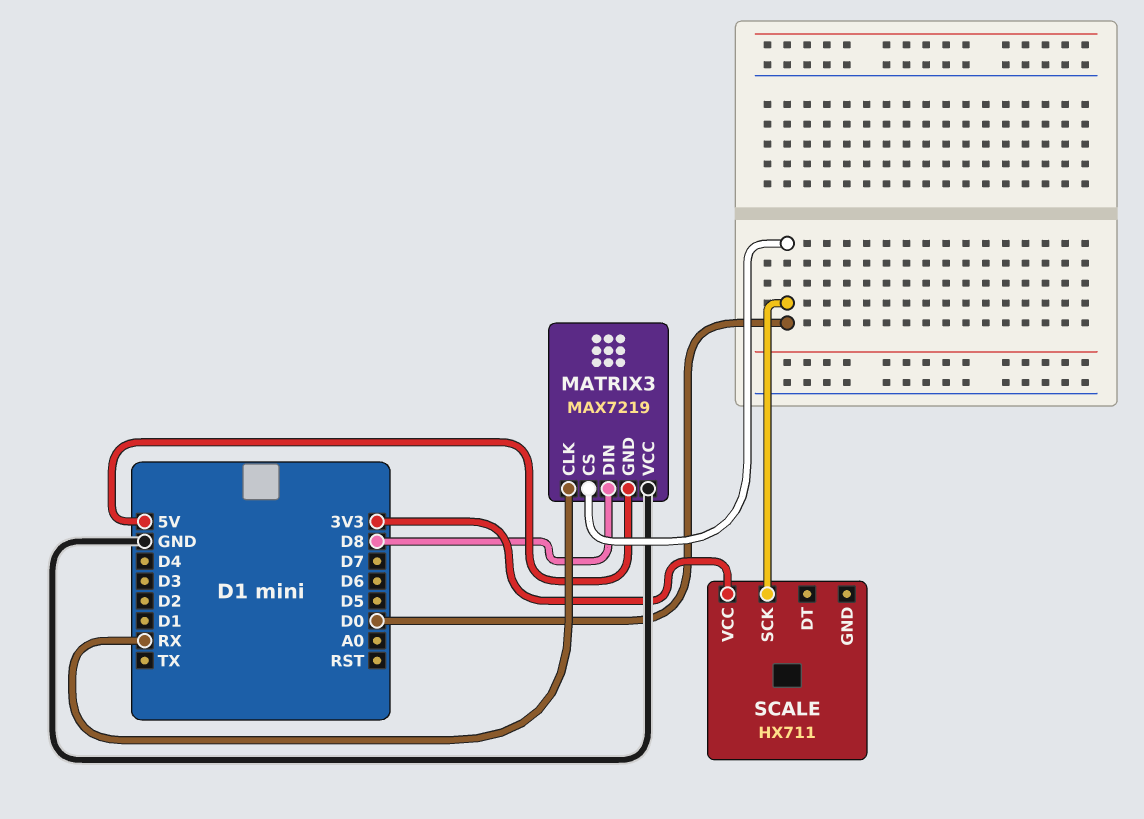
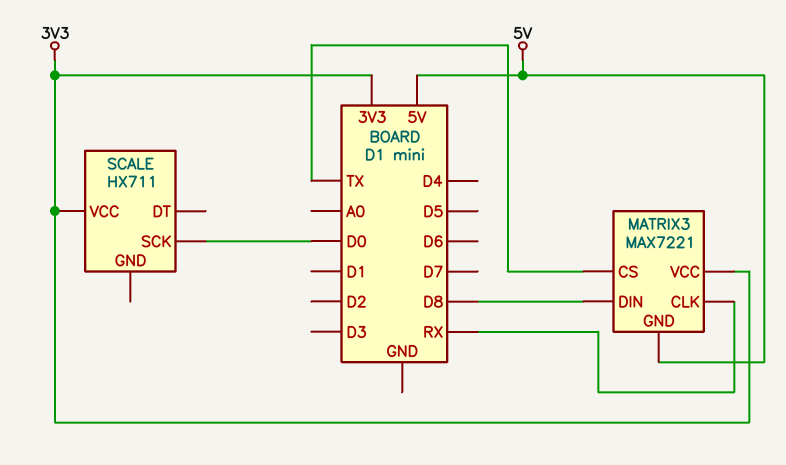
MATRIX3: MAX7219 -> MAX7221
MATRIX3 pin CS: D0 -> TX
MATRIX3 pin VCC: GND -> 3V3

